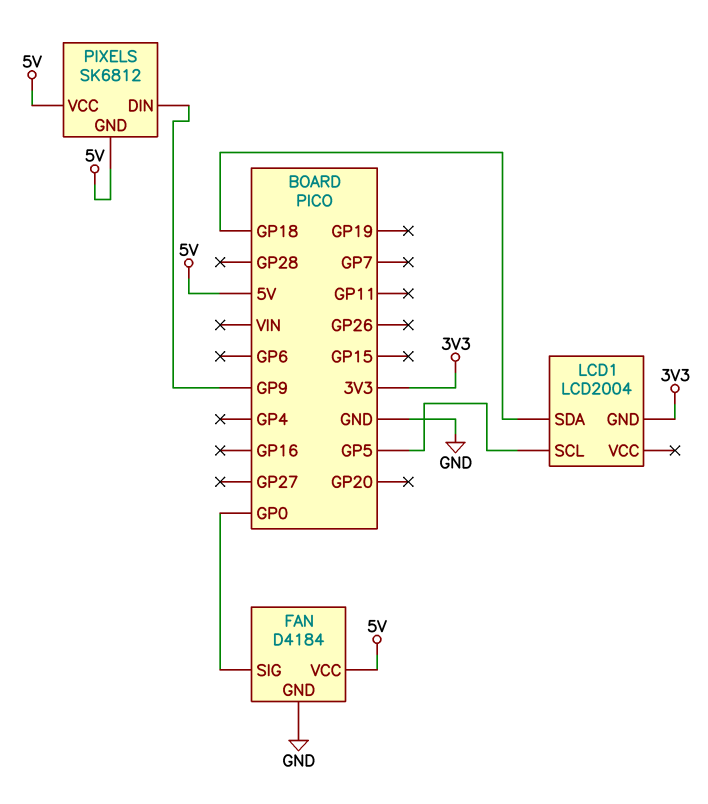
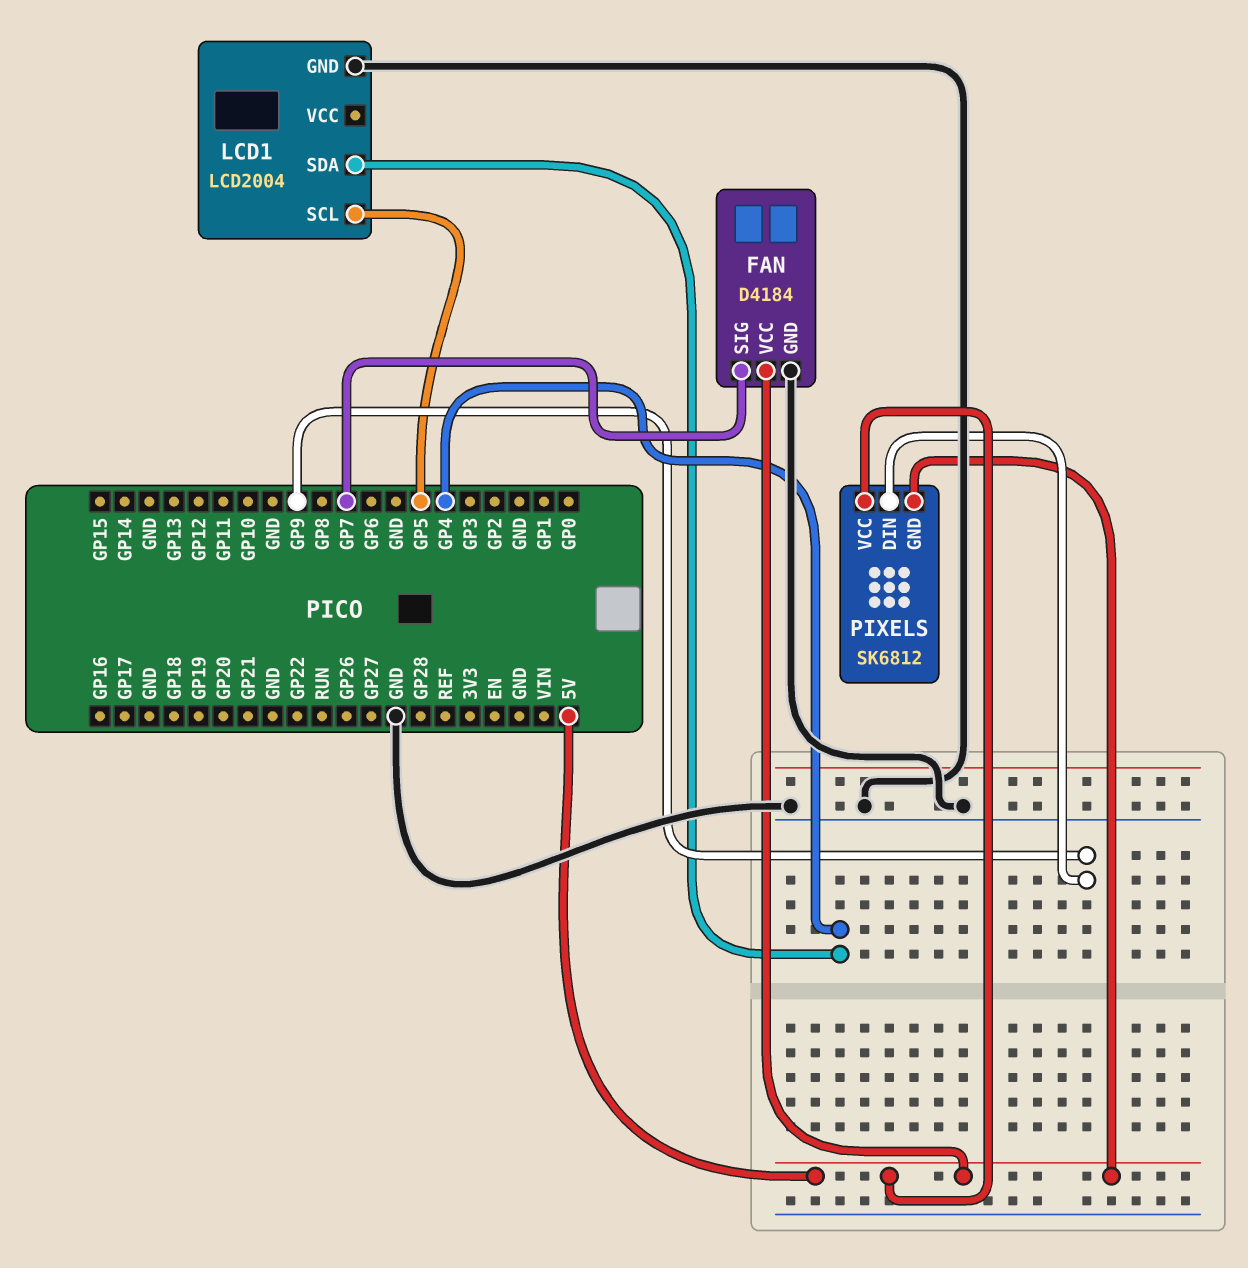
FAN pin SIG: GP0 -> GP7
LCD1 pin GND: 3V3 -> GND
LCD1 pin SDA: GP18 -> GP4

